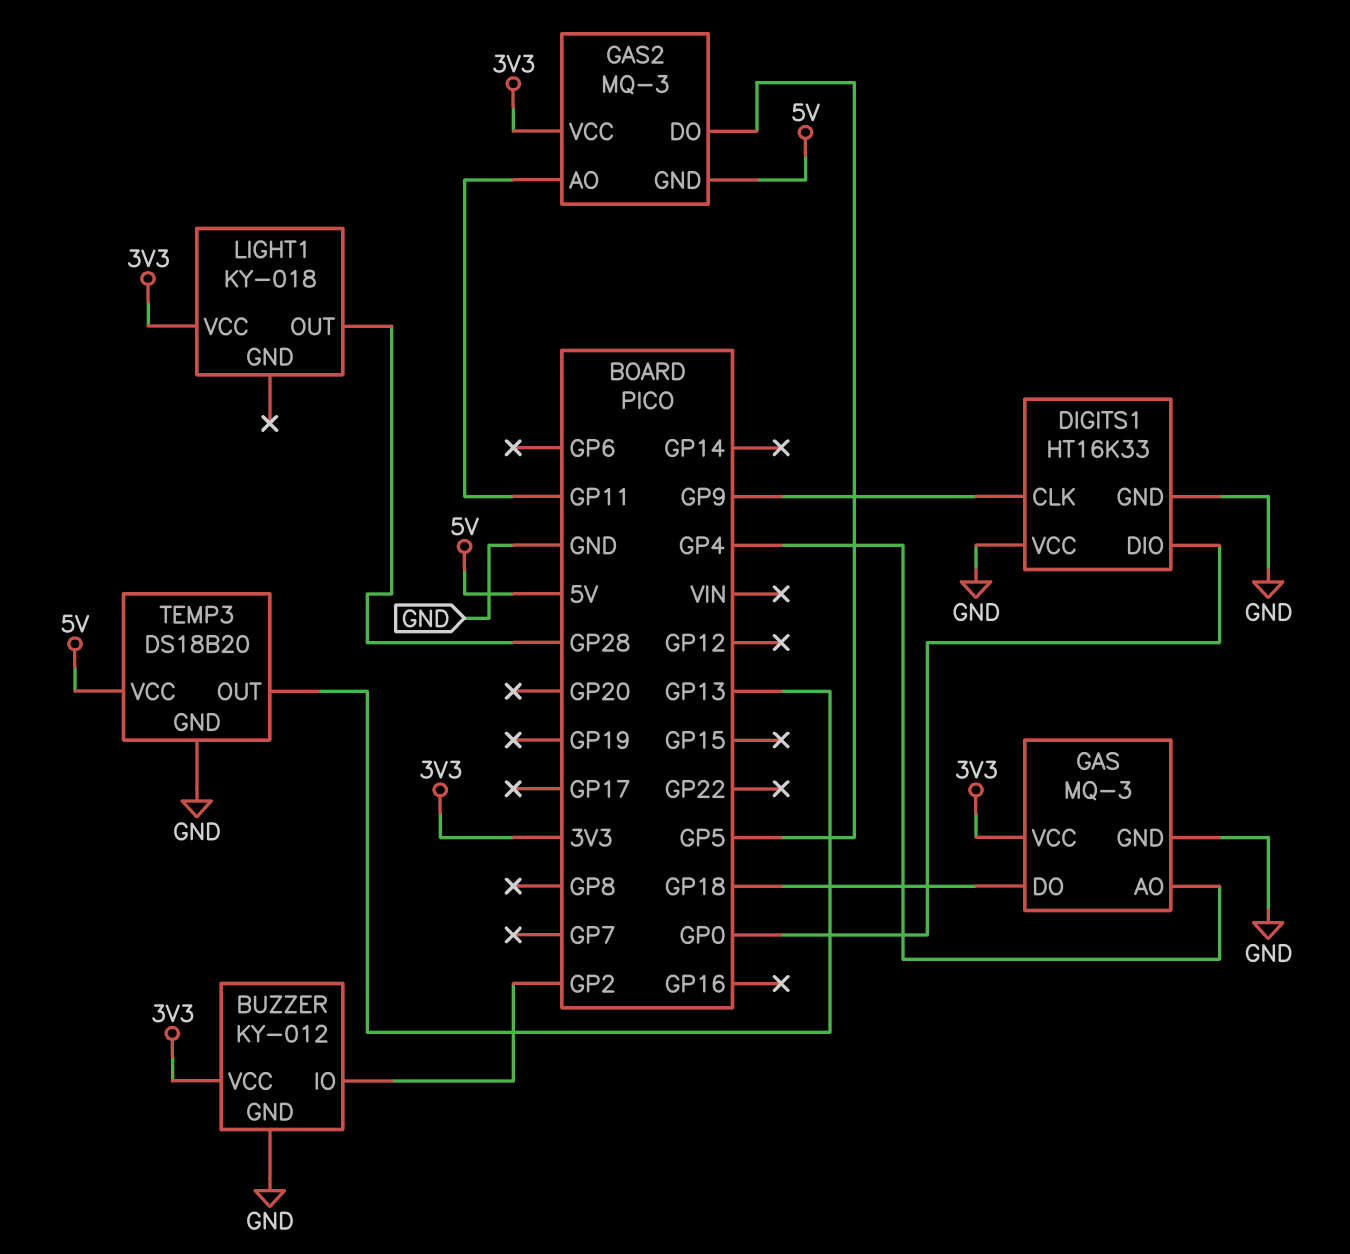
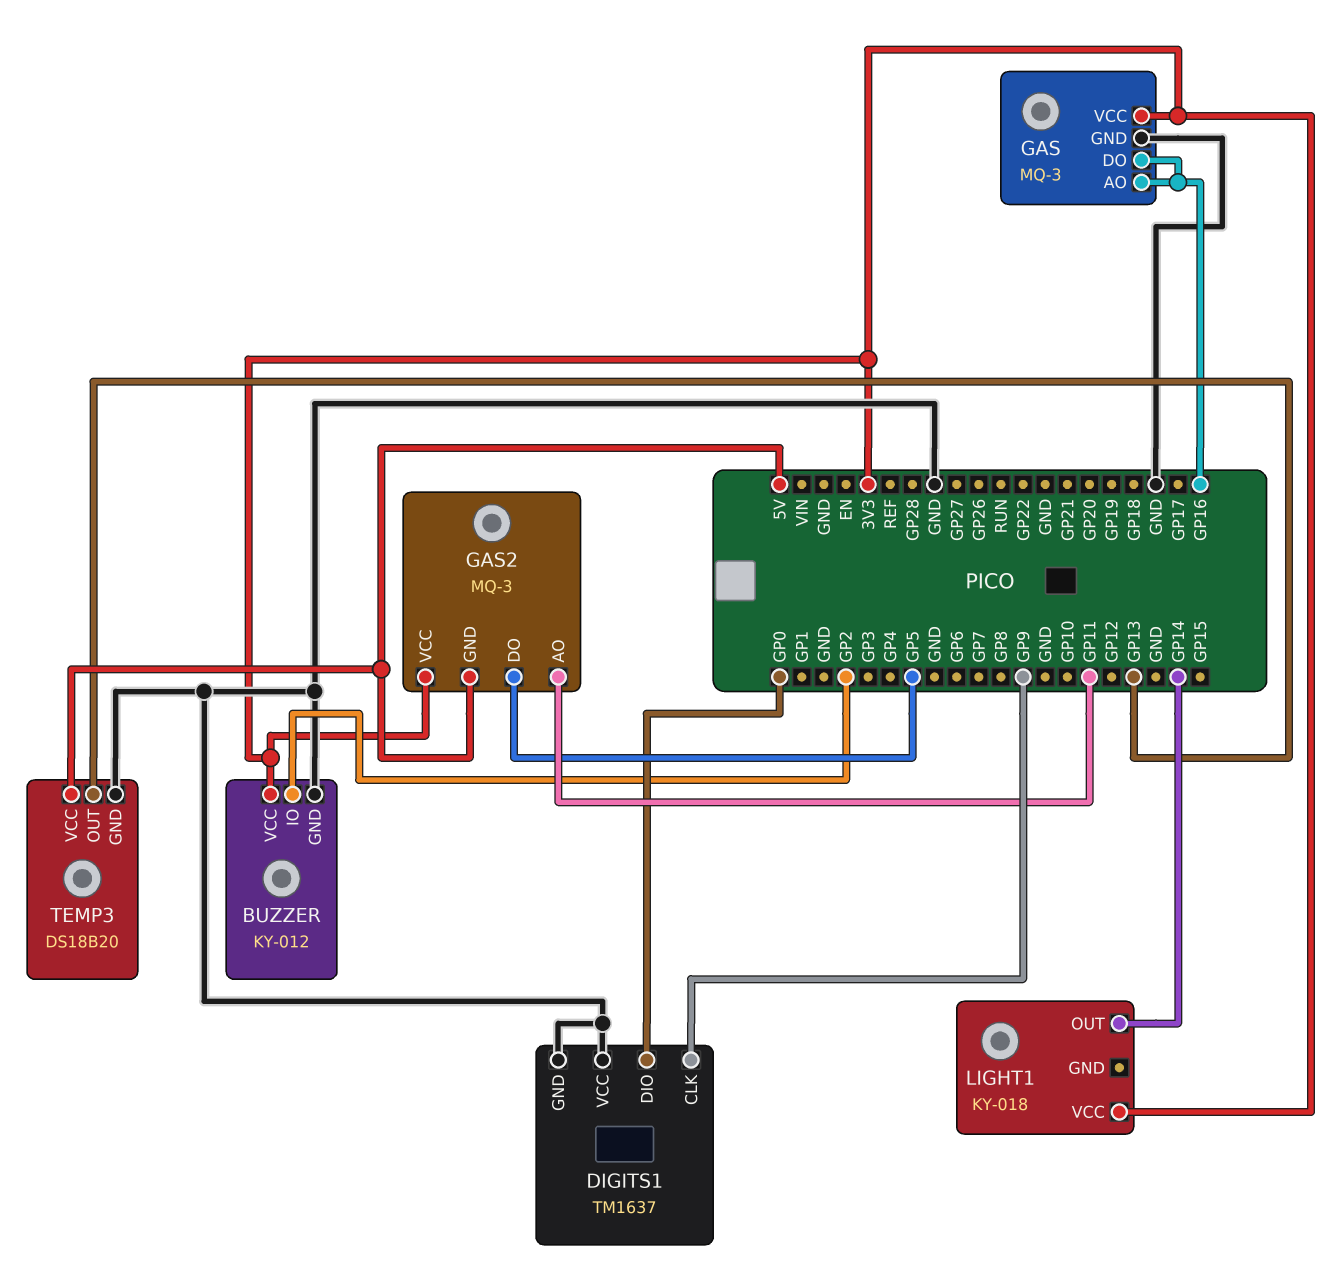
DIGITS1: HT16K33 -> TM1637
GAS pin AO: GP4 -> GP16
GAS pin DO: GP18 -> GP16
LIGHT1 pin OUT: GP28 -> GP14

